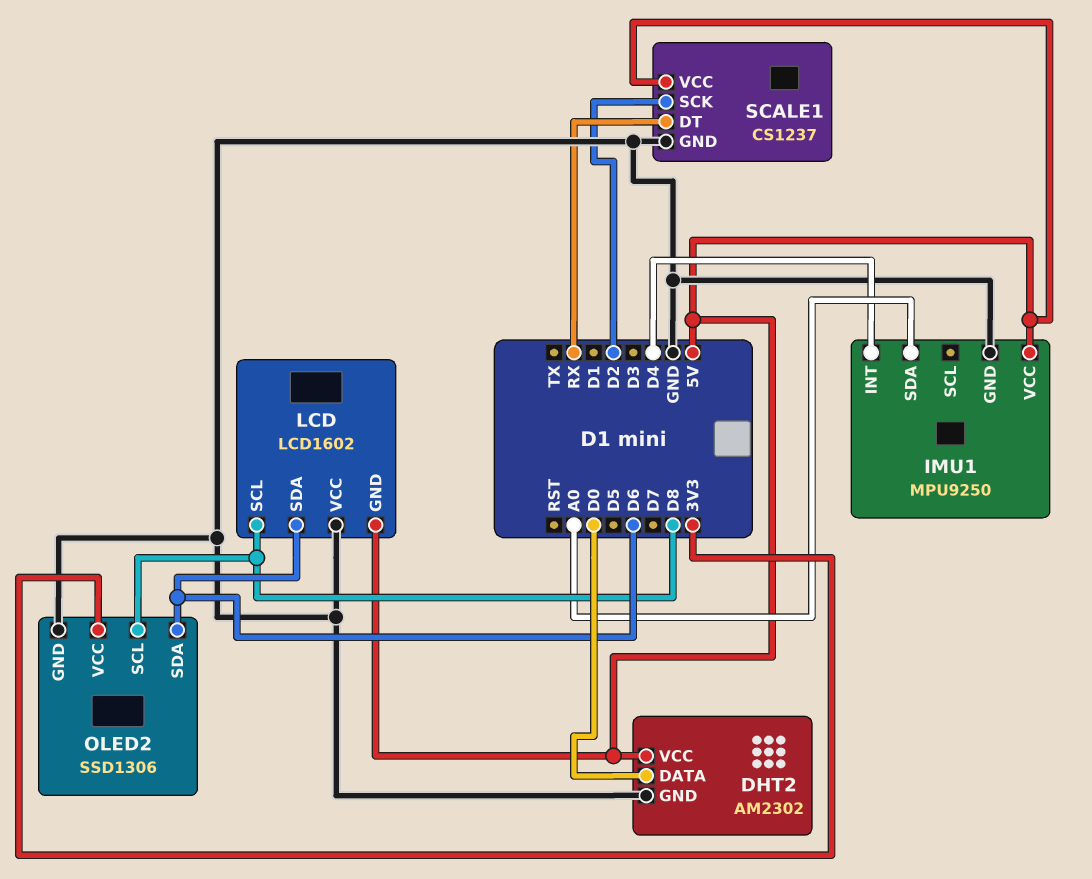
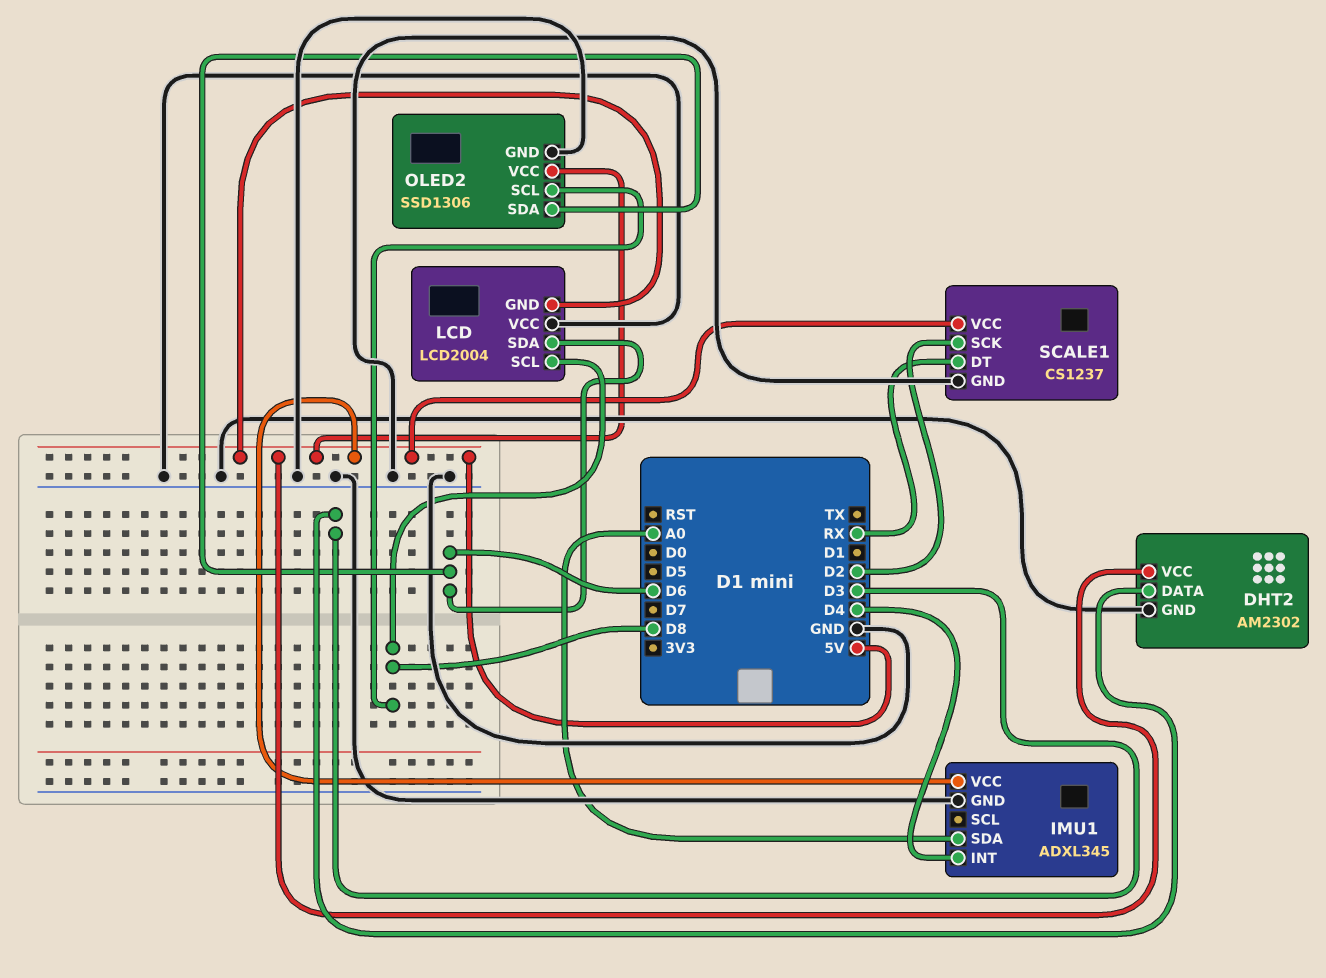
DHT2 pin DATA: D0 -> D3
IMU1: MPU9250 -> ADXL345
LCD: LCD1602 -> LCD2004
OLED2 pin VCC: 3V3 -> 5V

